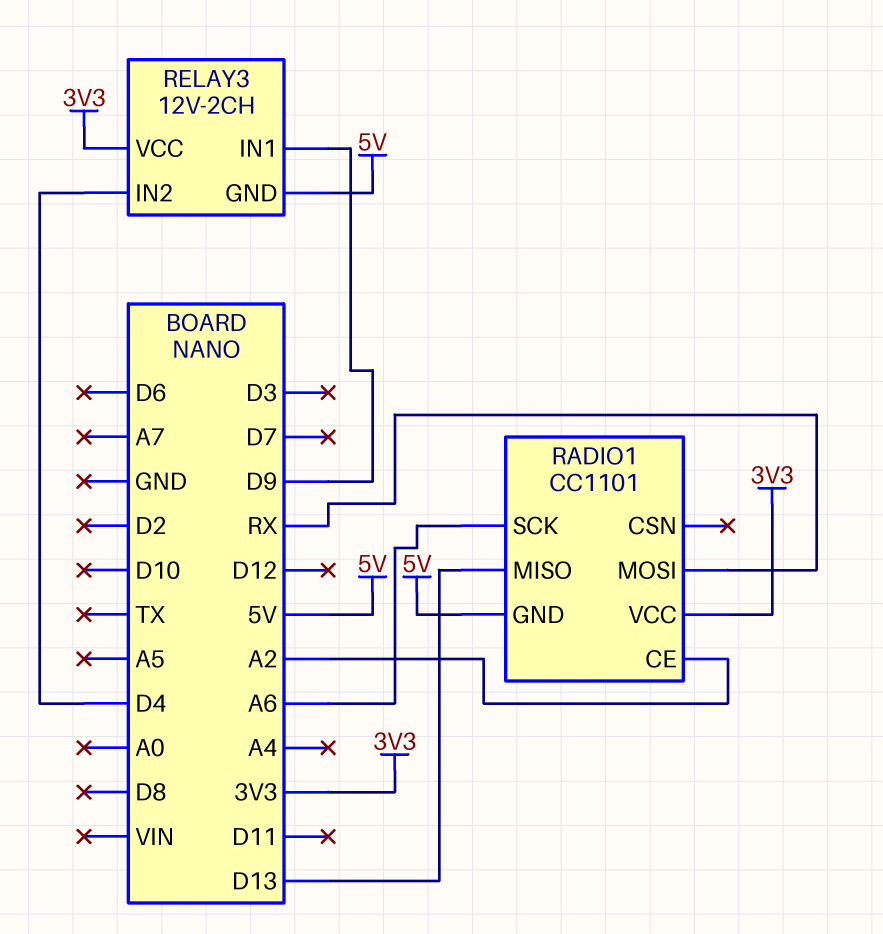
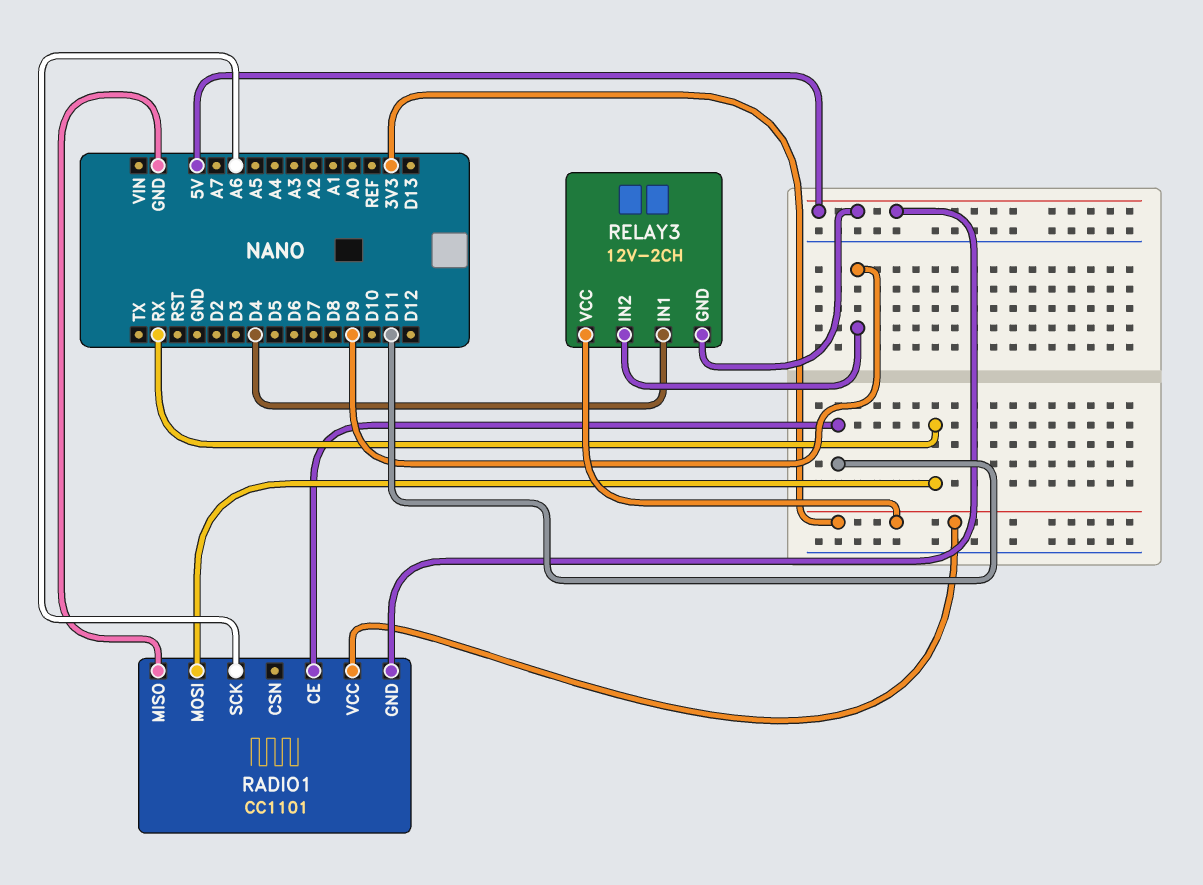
RADIO1 pin CE: A2 -> D11
RADIO1 pin MISO: D13 -> GND
RELAY3 pin IN1: D9 -> D4
RELAY3 pin IN2: D4 -> D9

